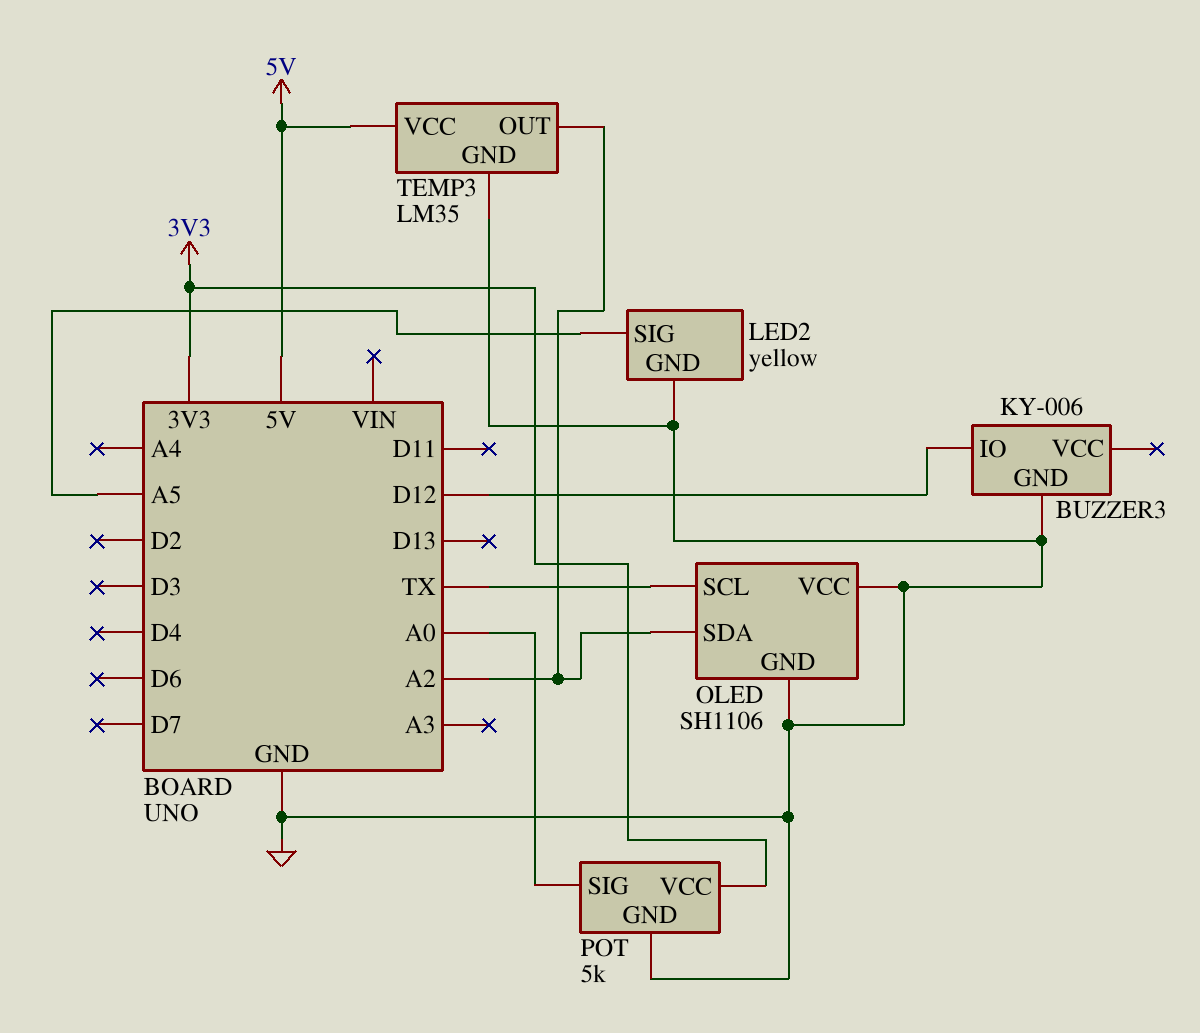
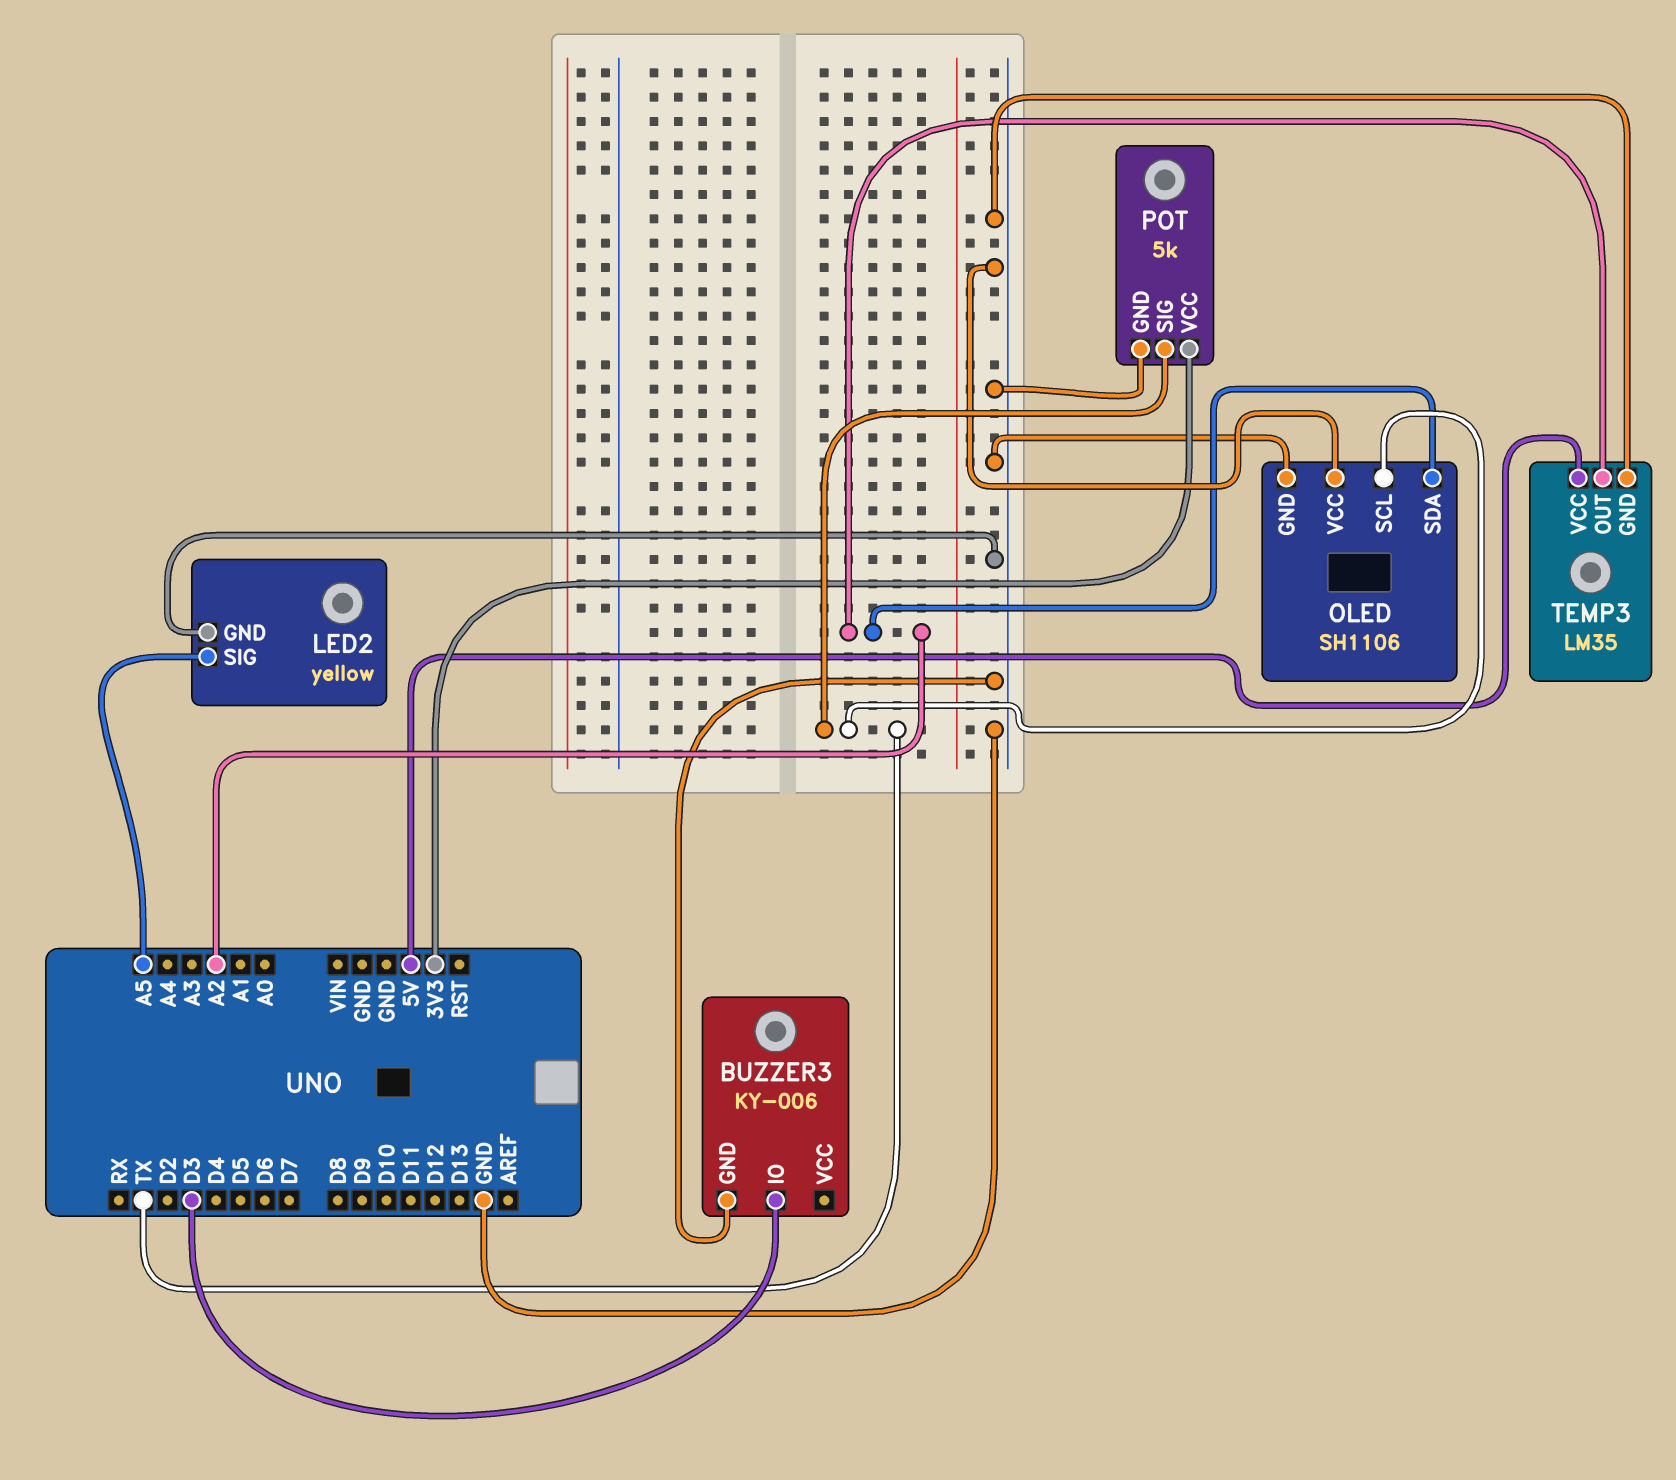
BUZZER3 pin IO: D12 -> D3
POT pin SIG: A0 -> TX

